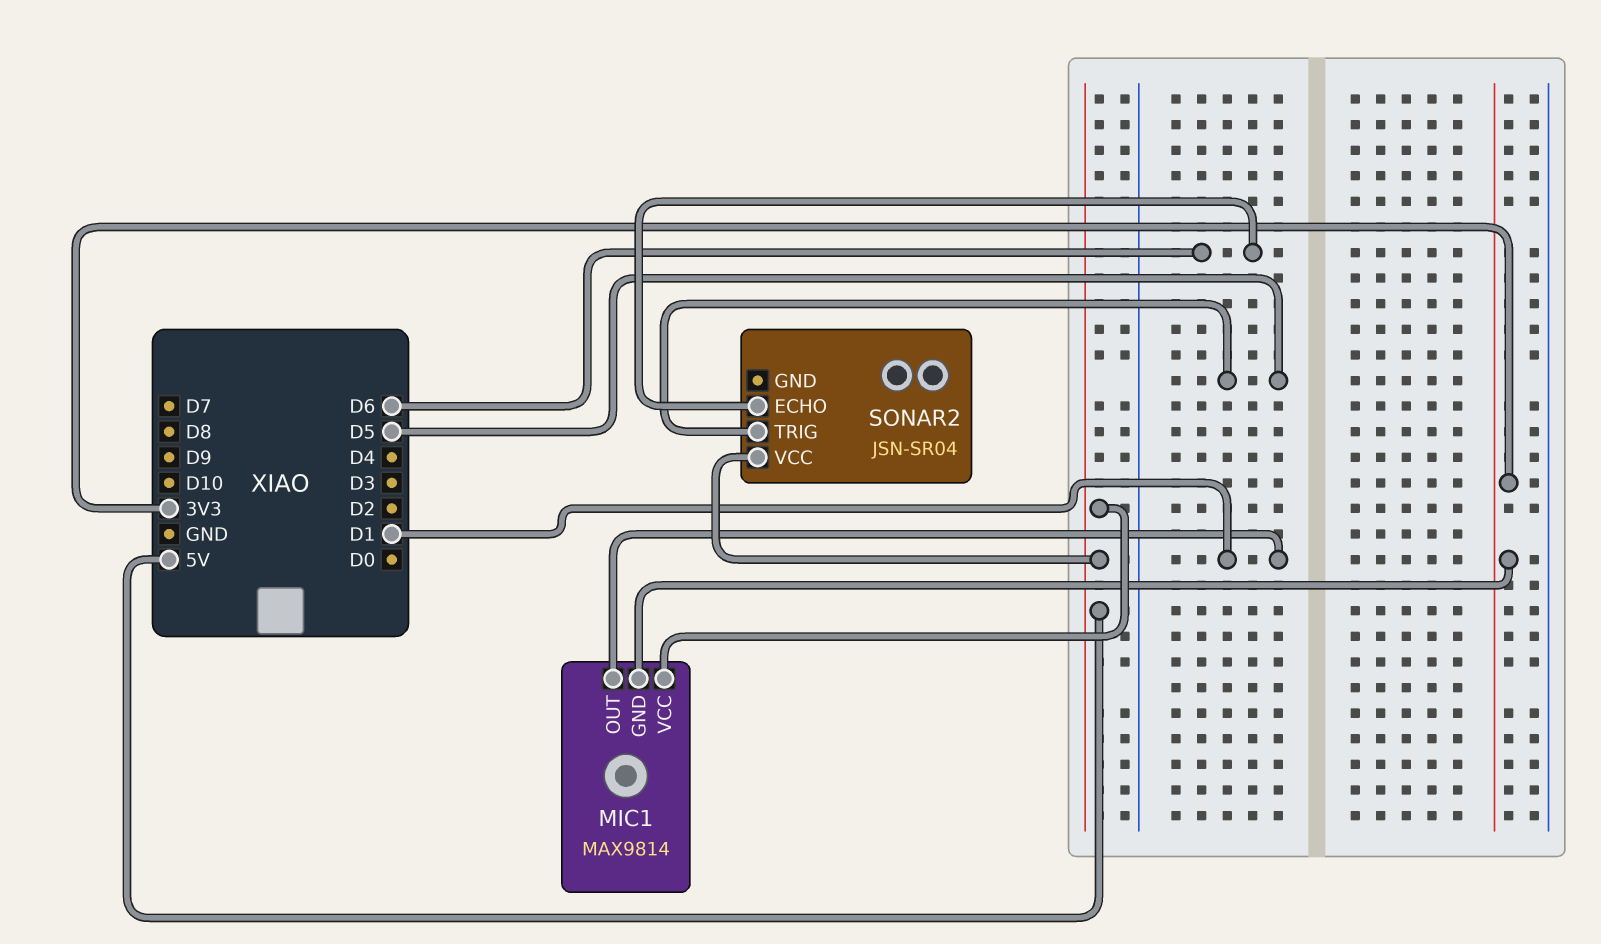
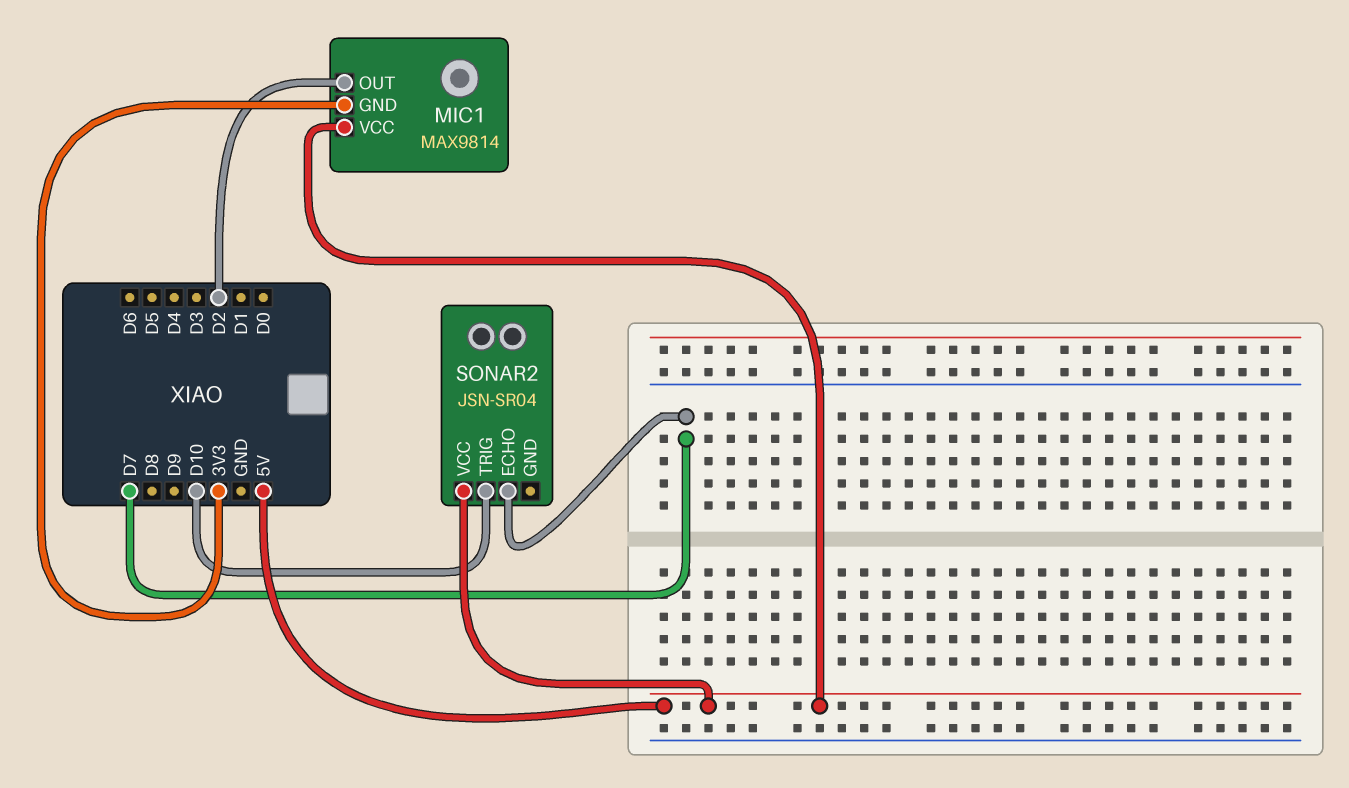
MIC1 pin OUT: D1 -> D2
SONAR2 pin ECHO: D6 -> D7
SONAR2 pin TRIG: D5 -> D10

